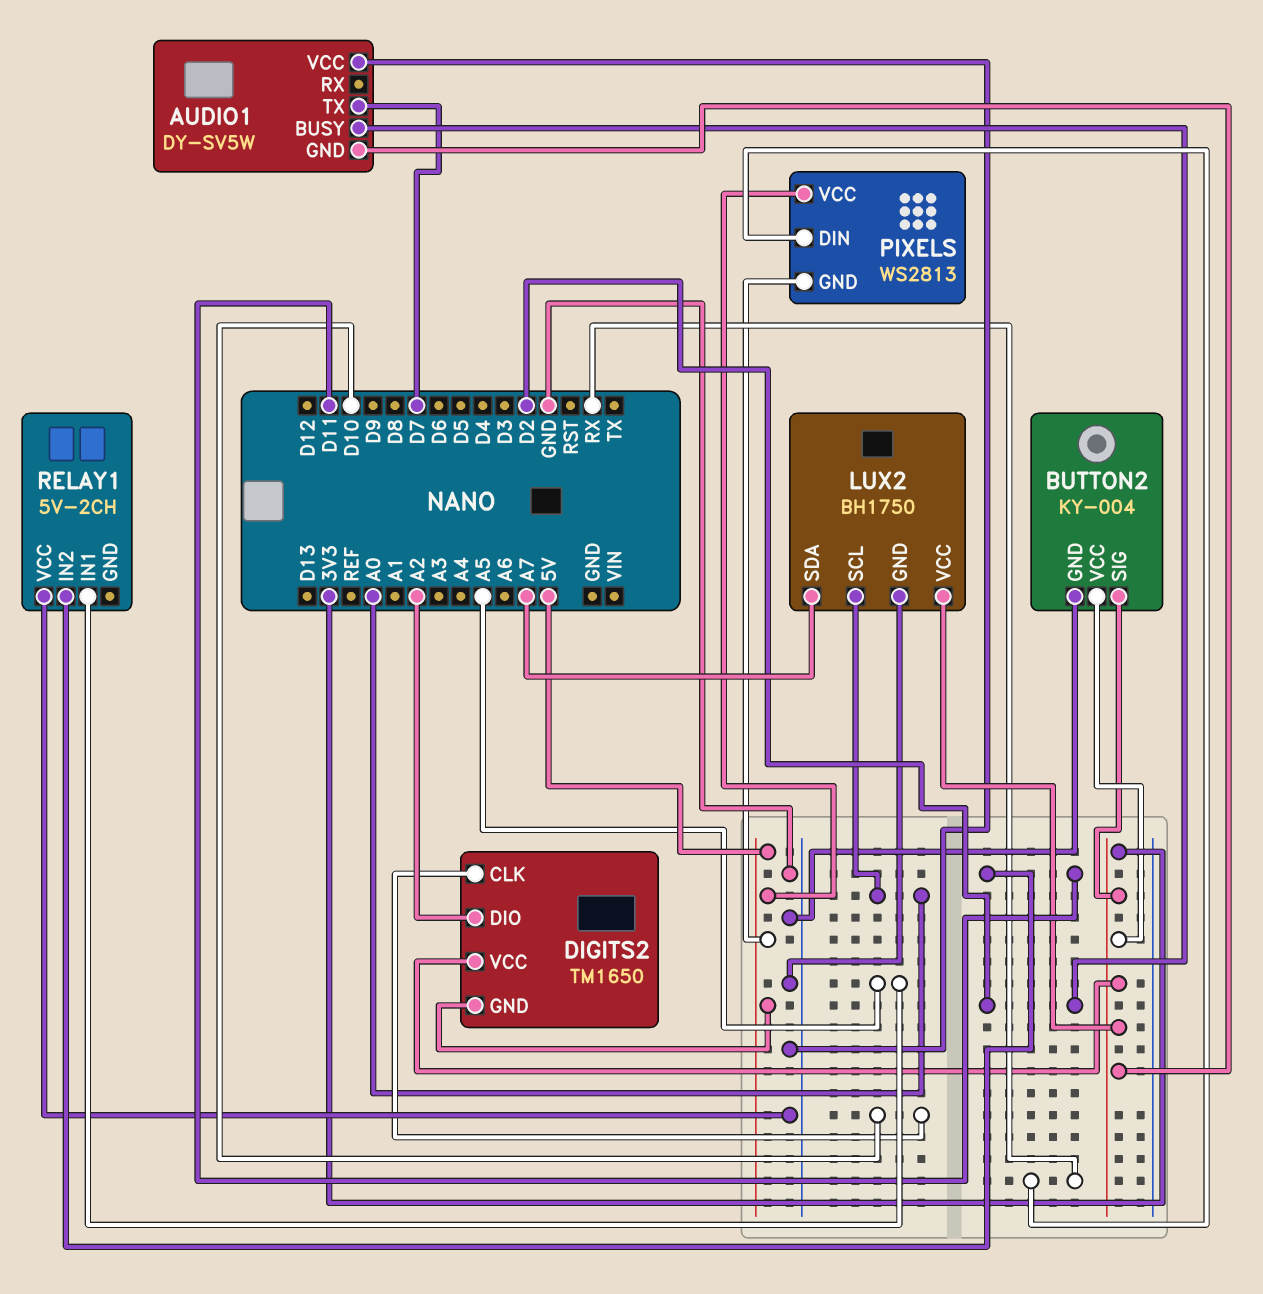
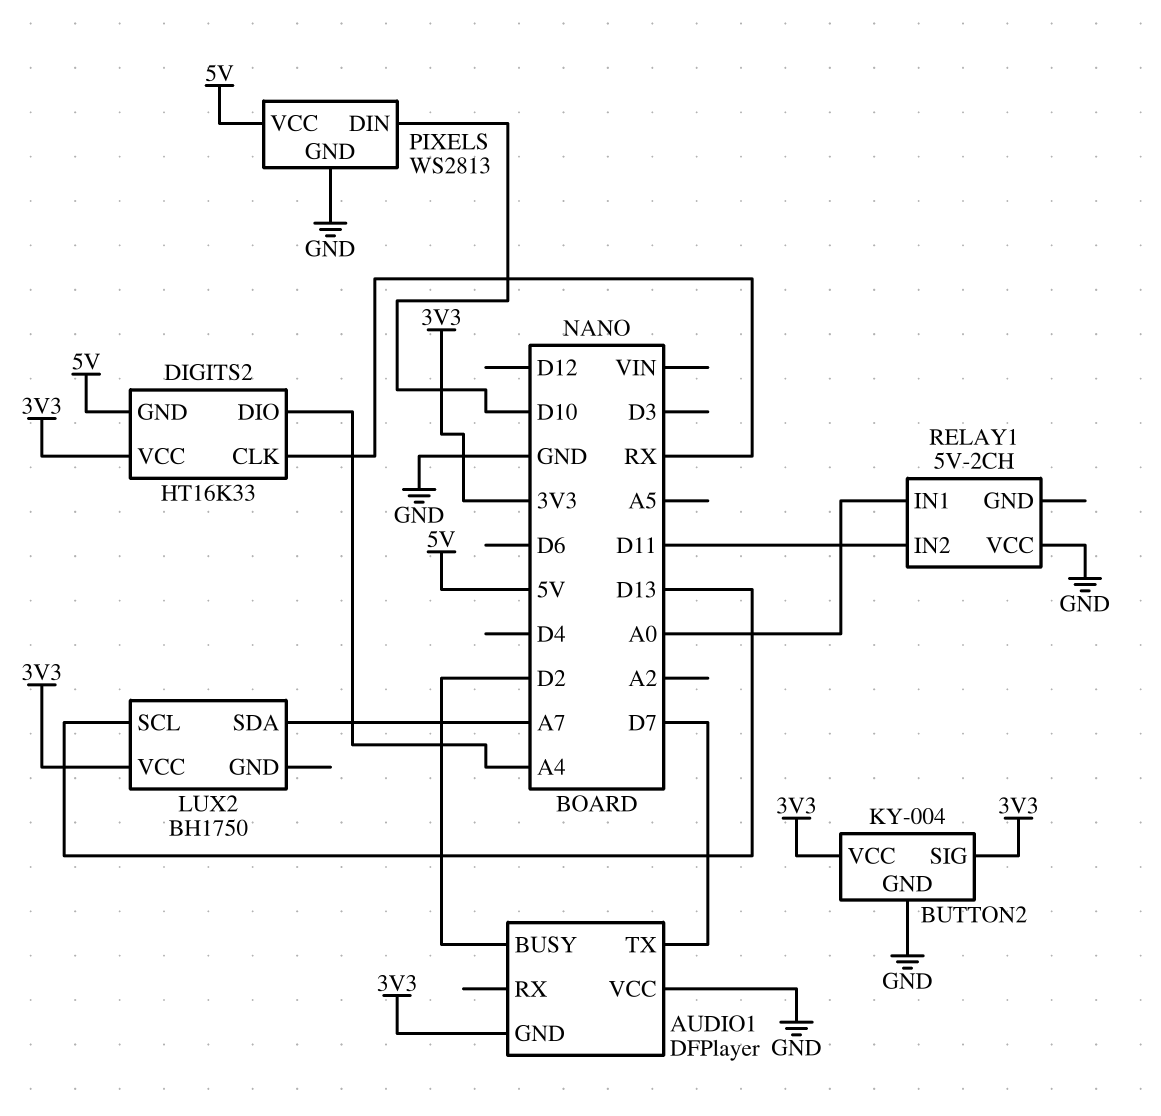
AUDIO1: DY-SV5W -> DFPlayer
DIGITS2: TM1650 -> HT16K33
DIGITS2 pin CLK: D10 -> RX
DIGITS2 pin DIO: A2 -> A4
LUX2 pin GND: GND -> none
LUX2 pin SCL: A0 -> D13
PIXELS pin DIN: RX -> D10
PIXELS pin GND: 5V -> GND
RELAY1 pin IN1: A5 -> A0

